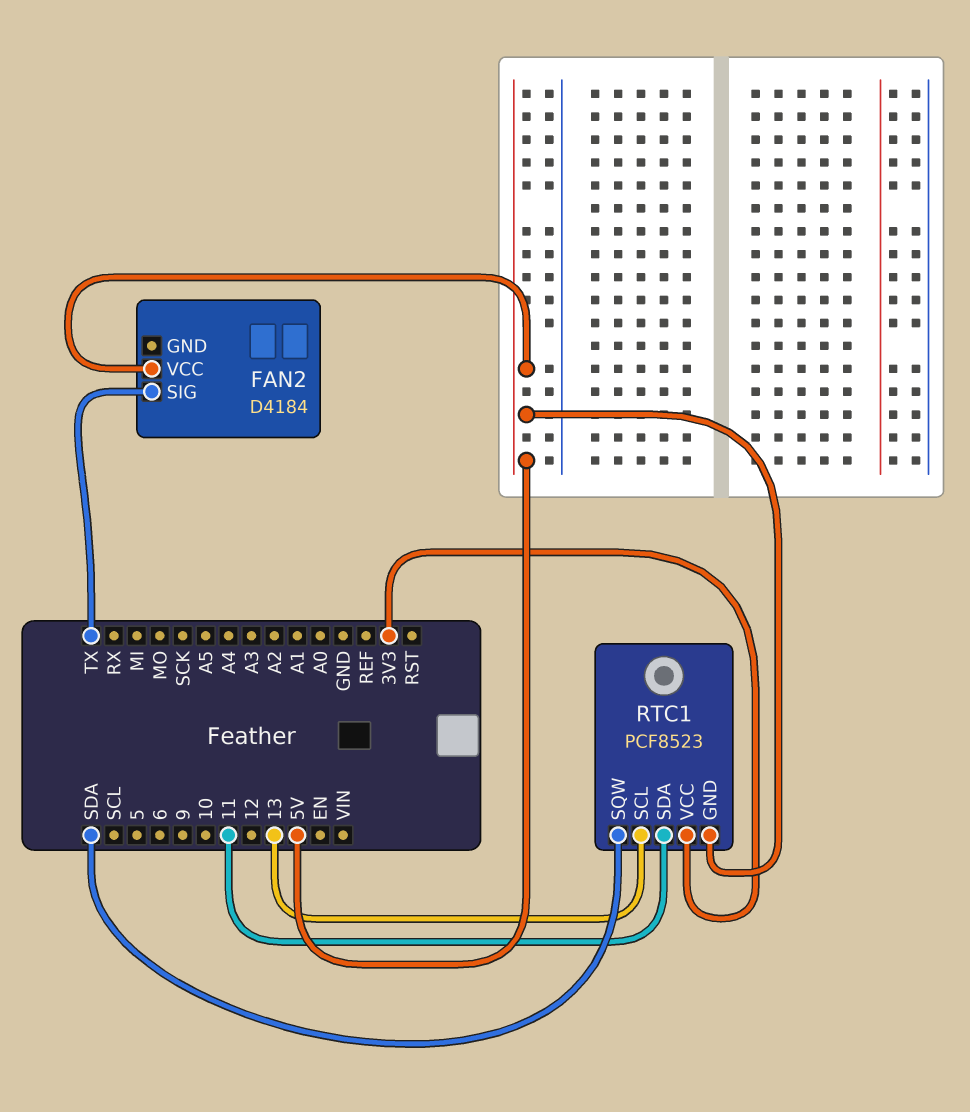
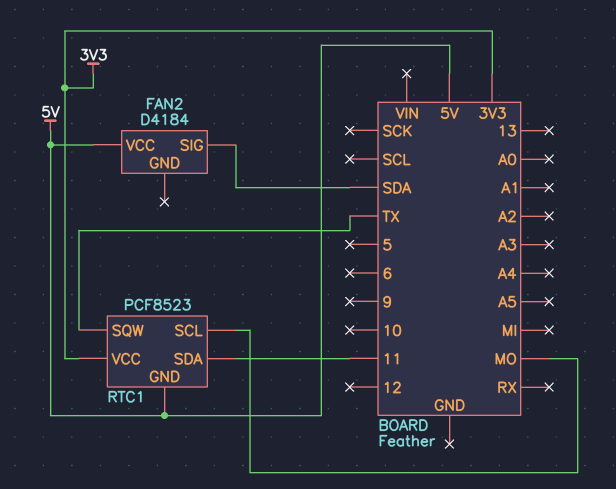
FAN2 pin SIG: TX -> SDA
RTC1 pin SCL: 13 -> MO
RTC1 pin SQW: SDA -> TX

